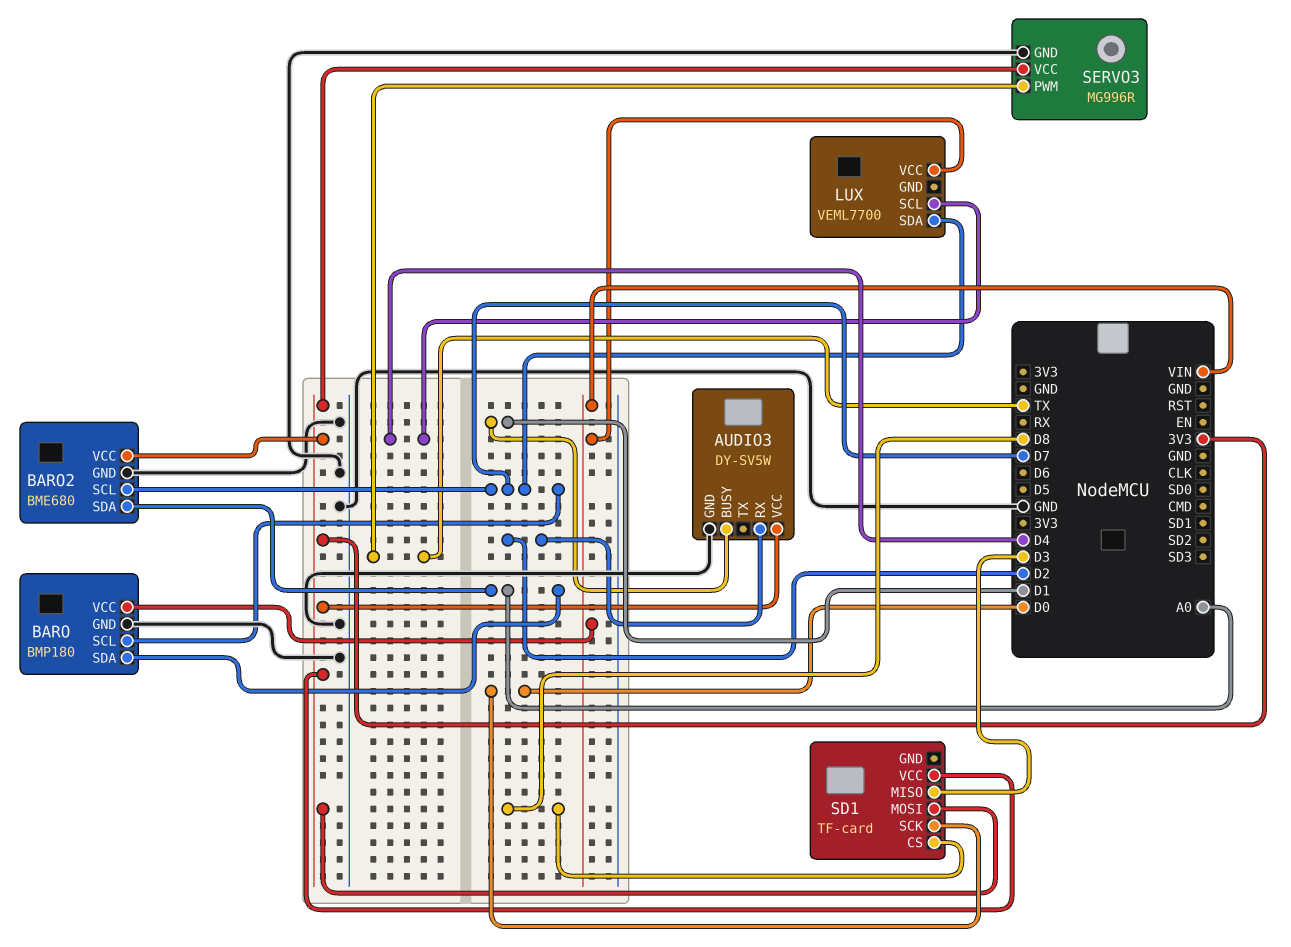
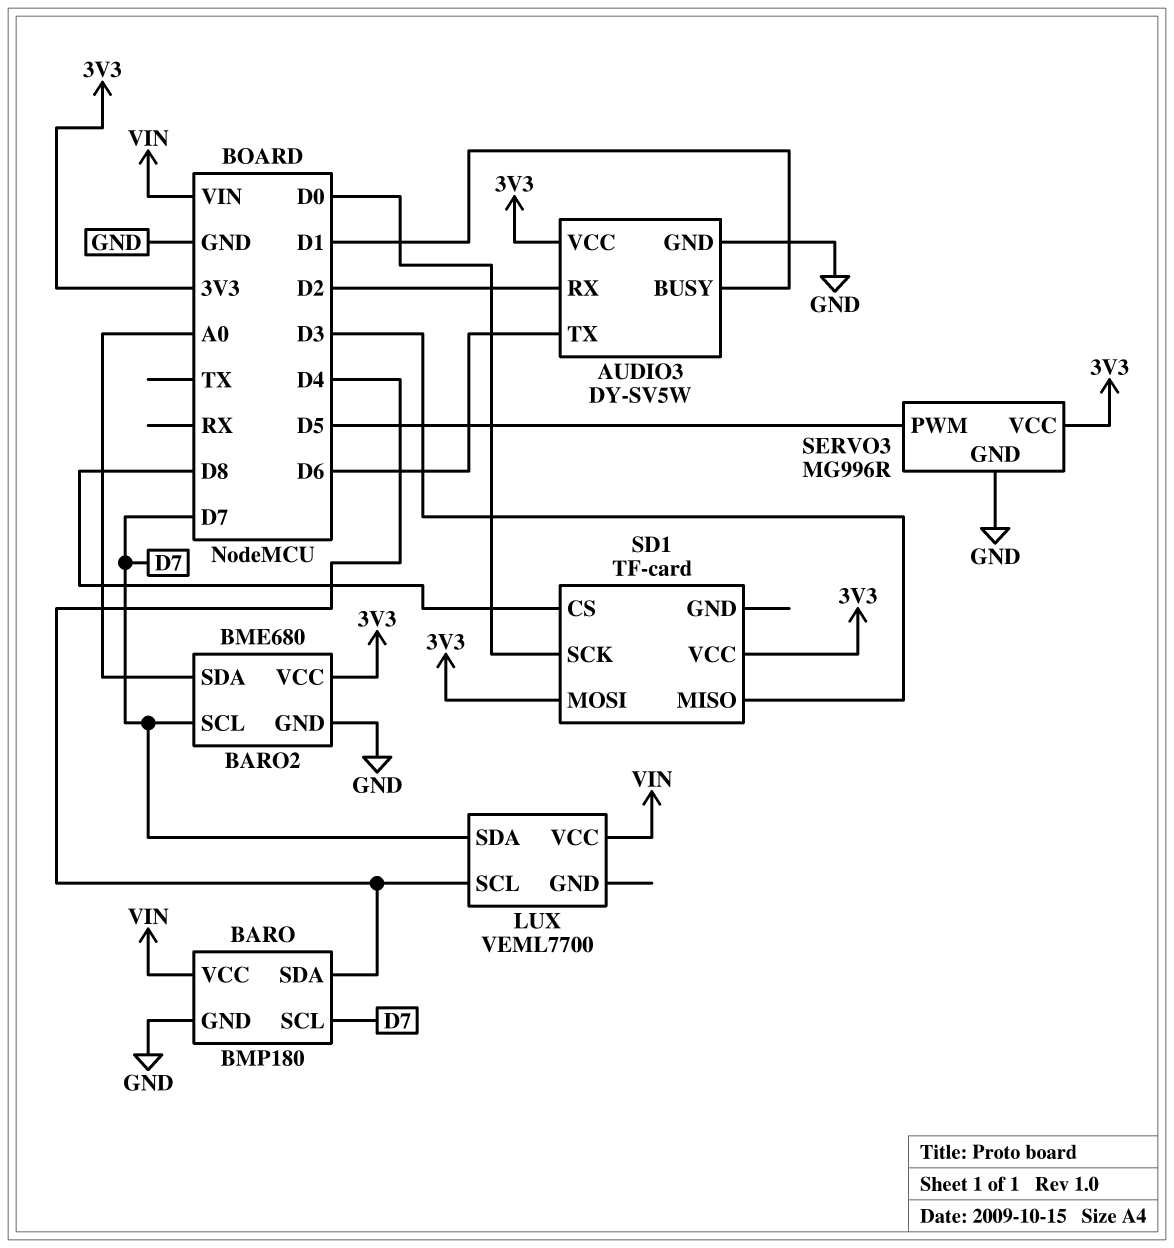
AUDIO3 pin TX: none -> D6
BARO pin SDA: A0 -> D4
SERVO3 pin PWM: TX -> D5

